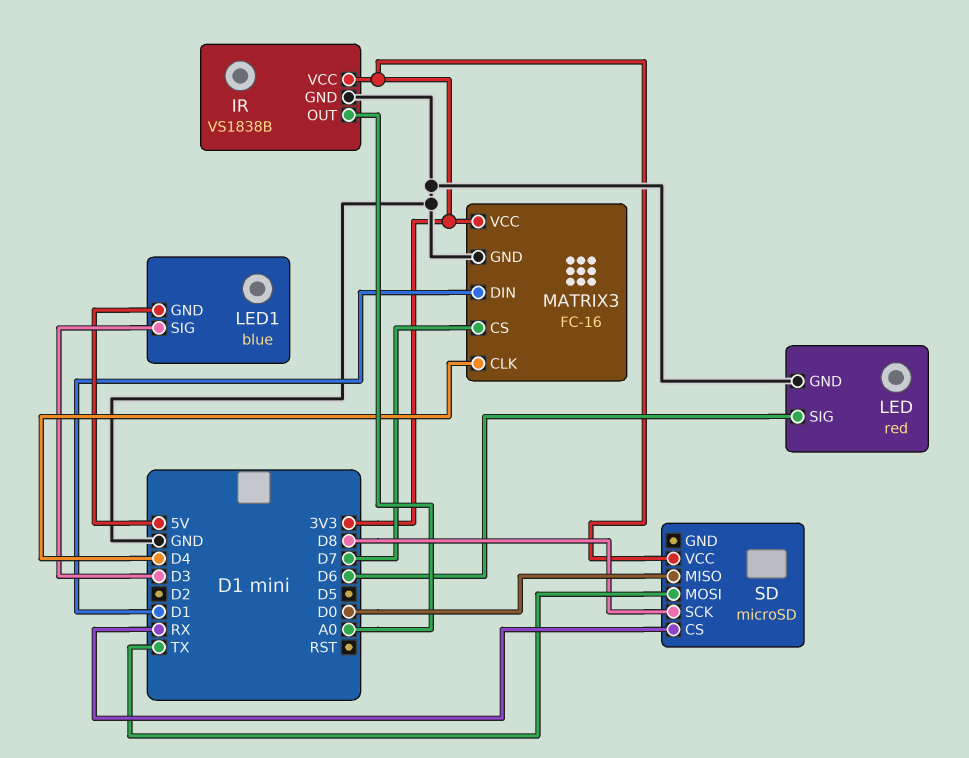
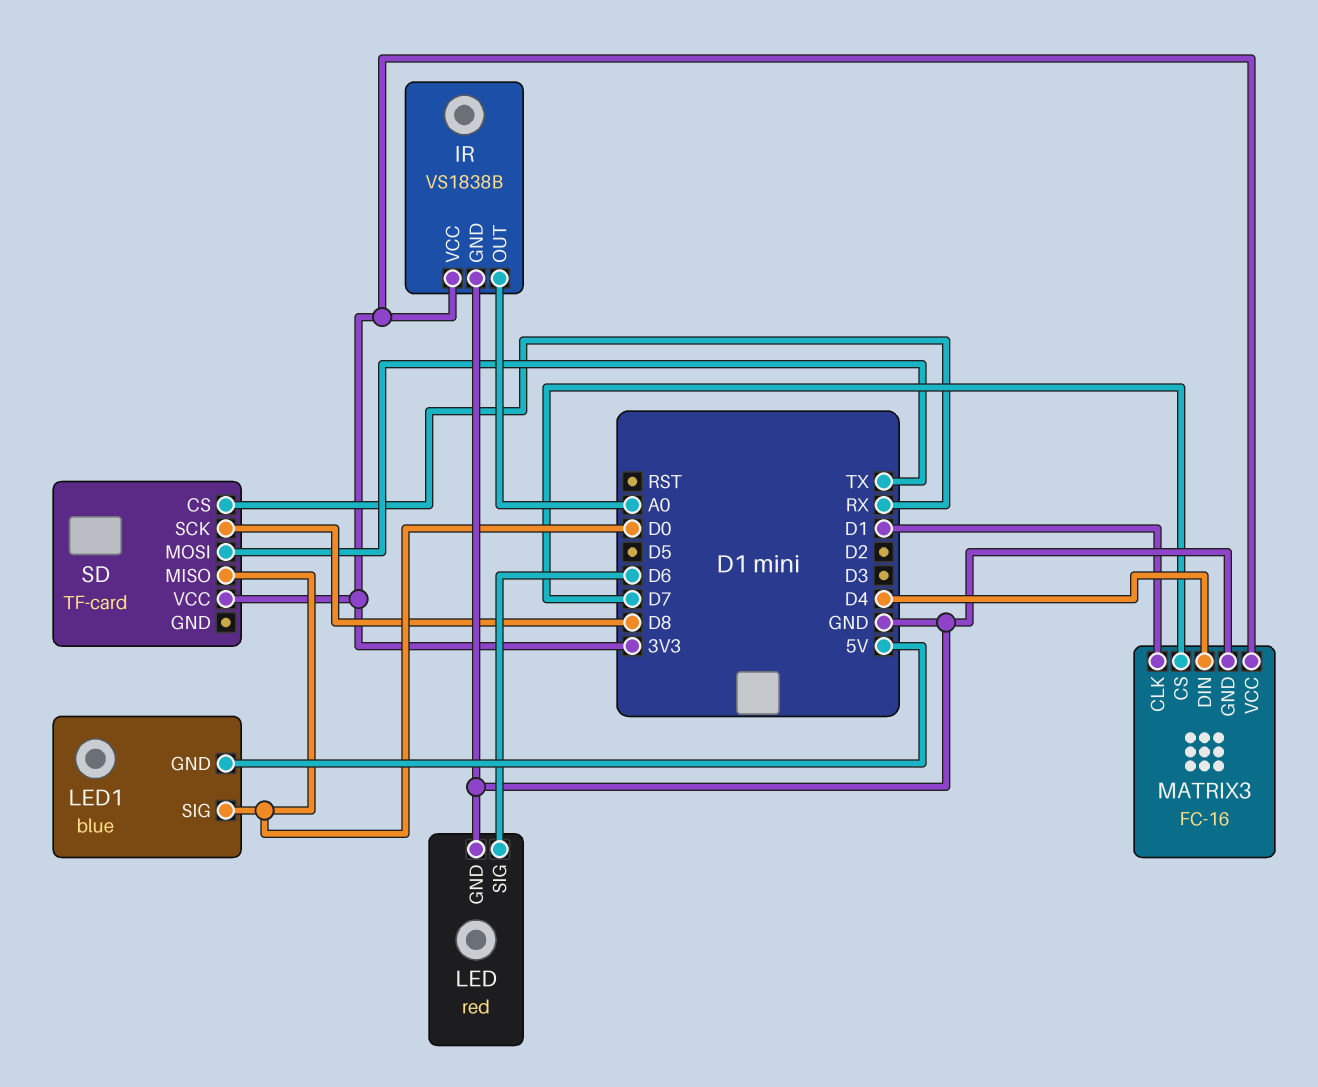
LED1 pin SIG: D3 -> D0
MATRIX3 pin CLK: D4 -> D1
MATRIX3 pin DIN: D1 -> D4
SD: microSD -> TF-card

